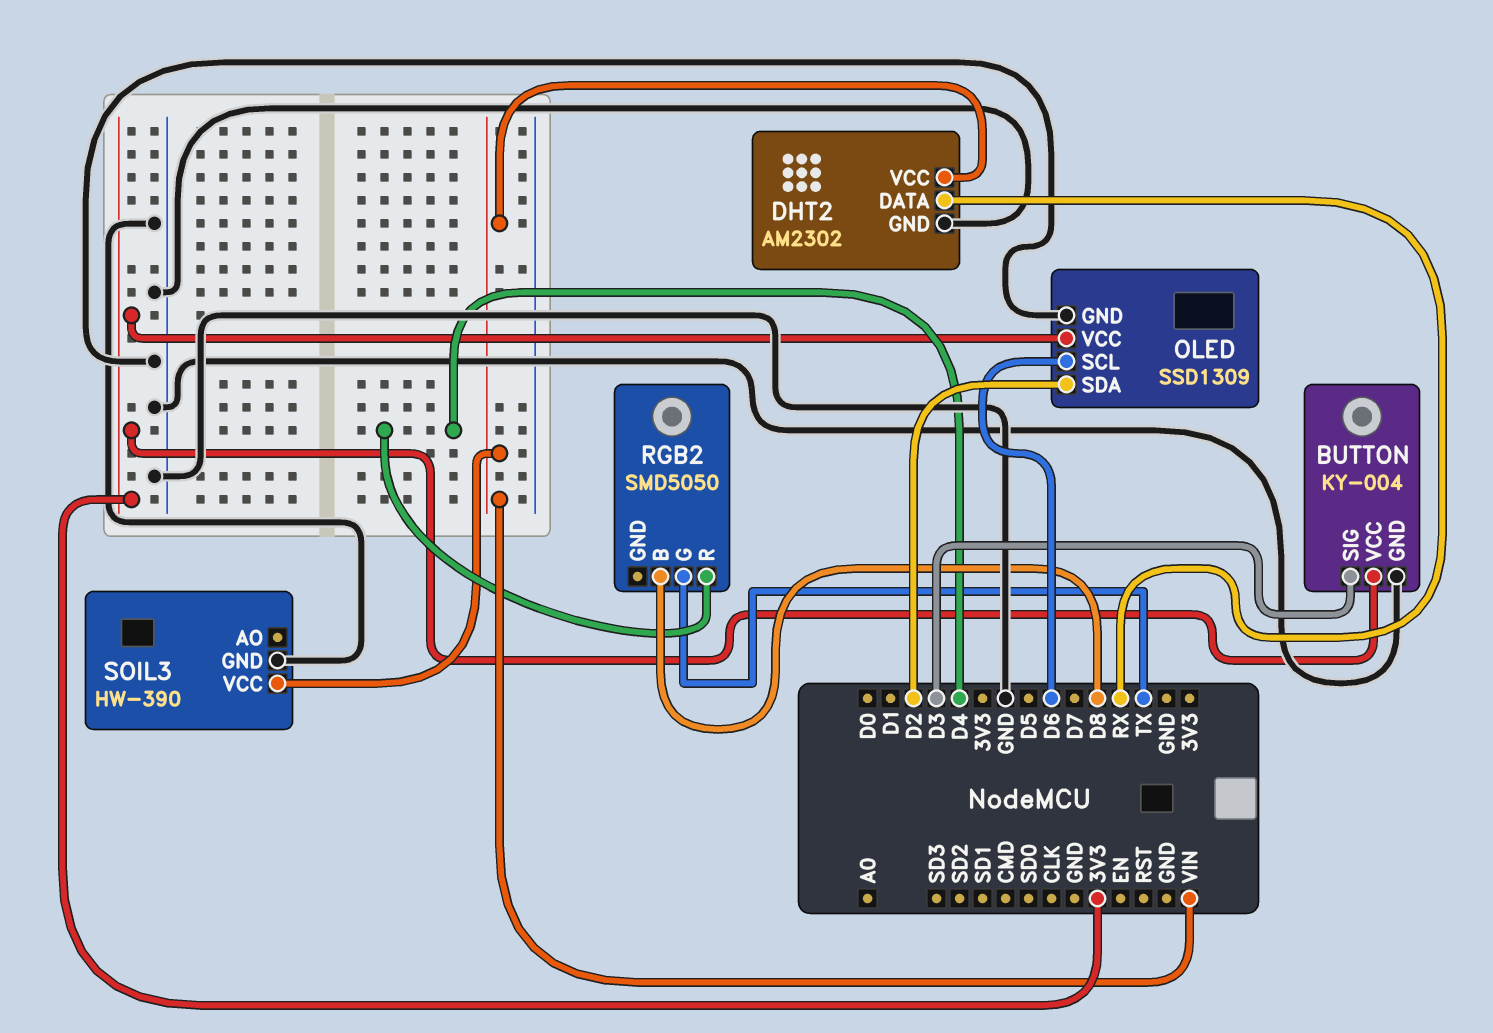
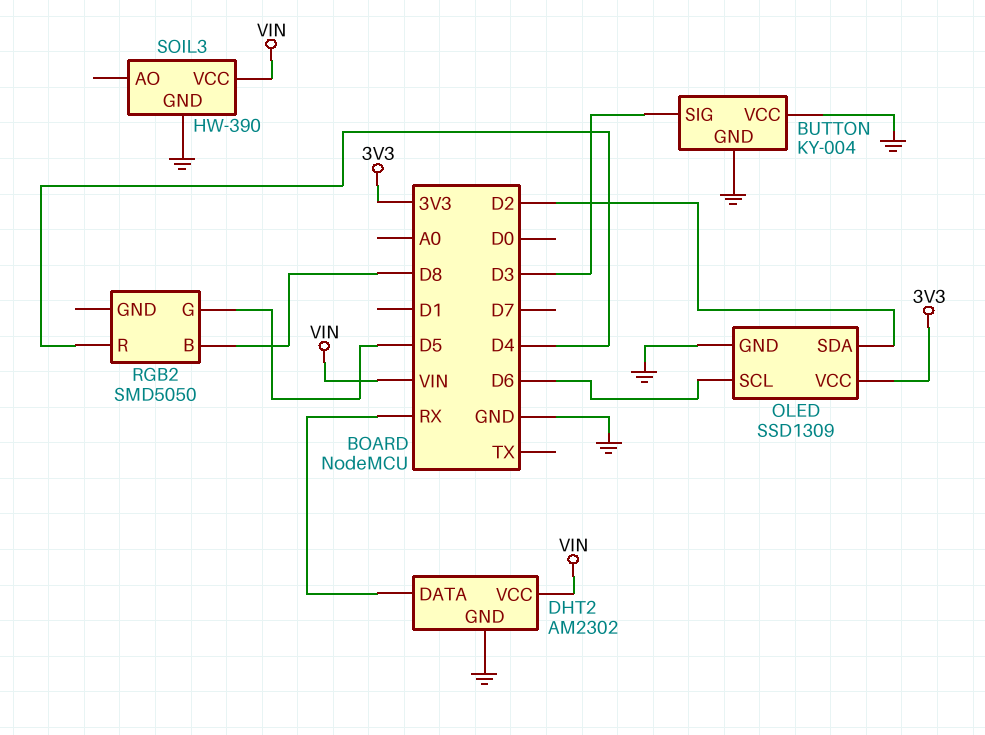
BUTTON pin VCC: 3V3 -> GND
RGB2 pin G: TX -> D5

